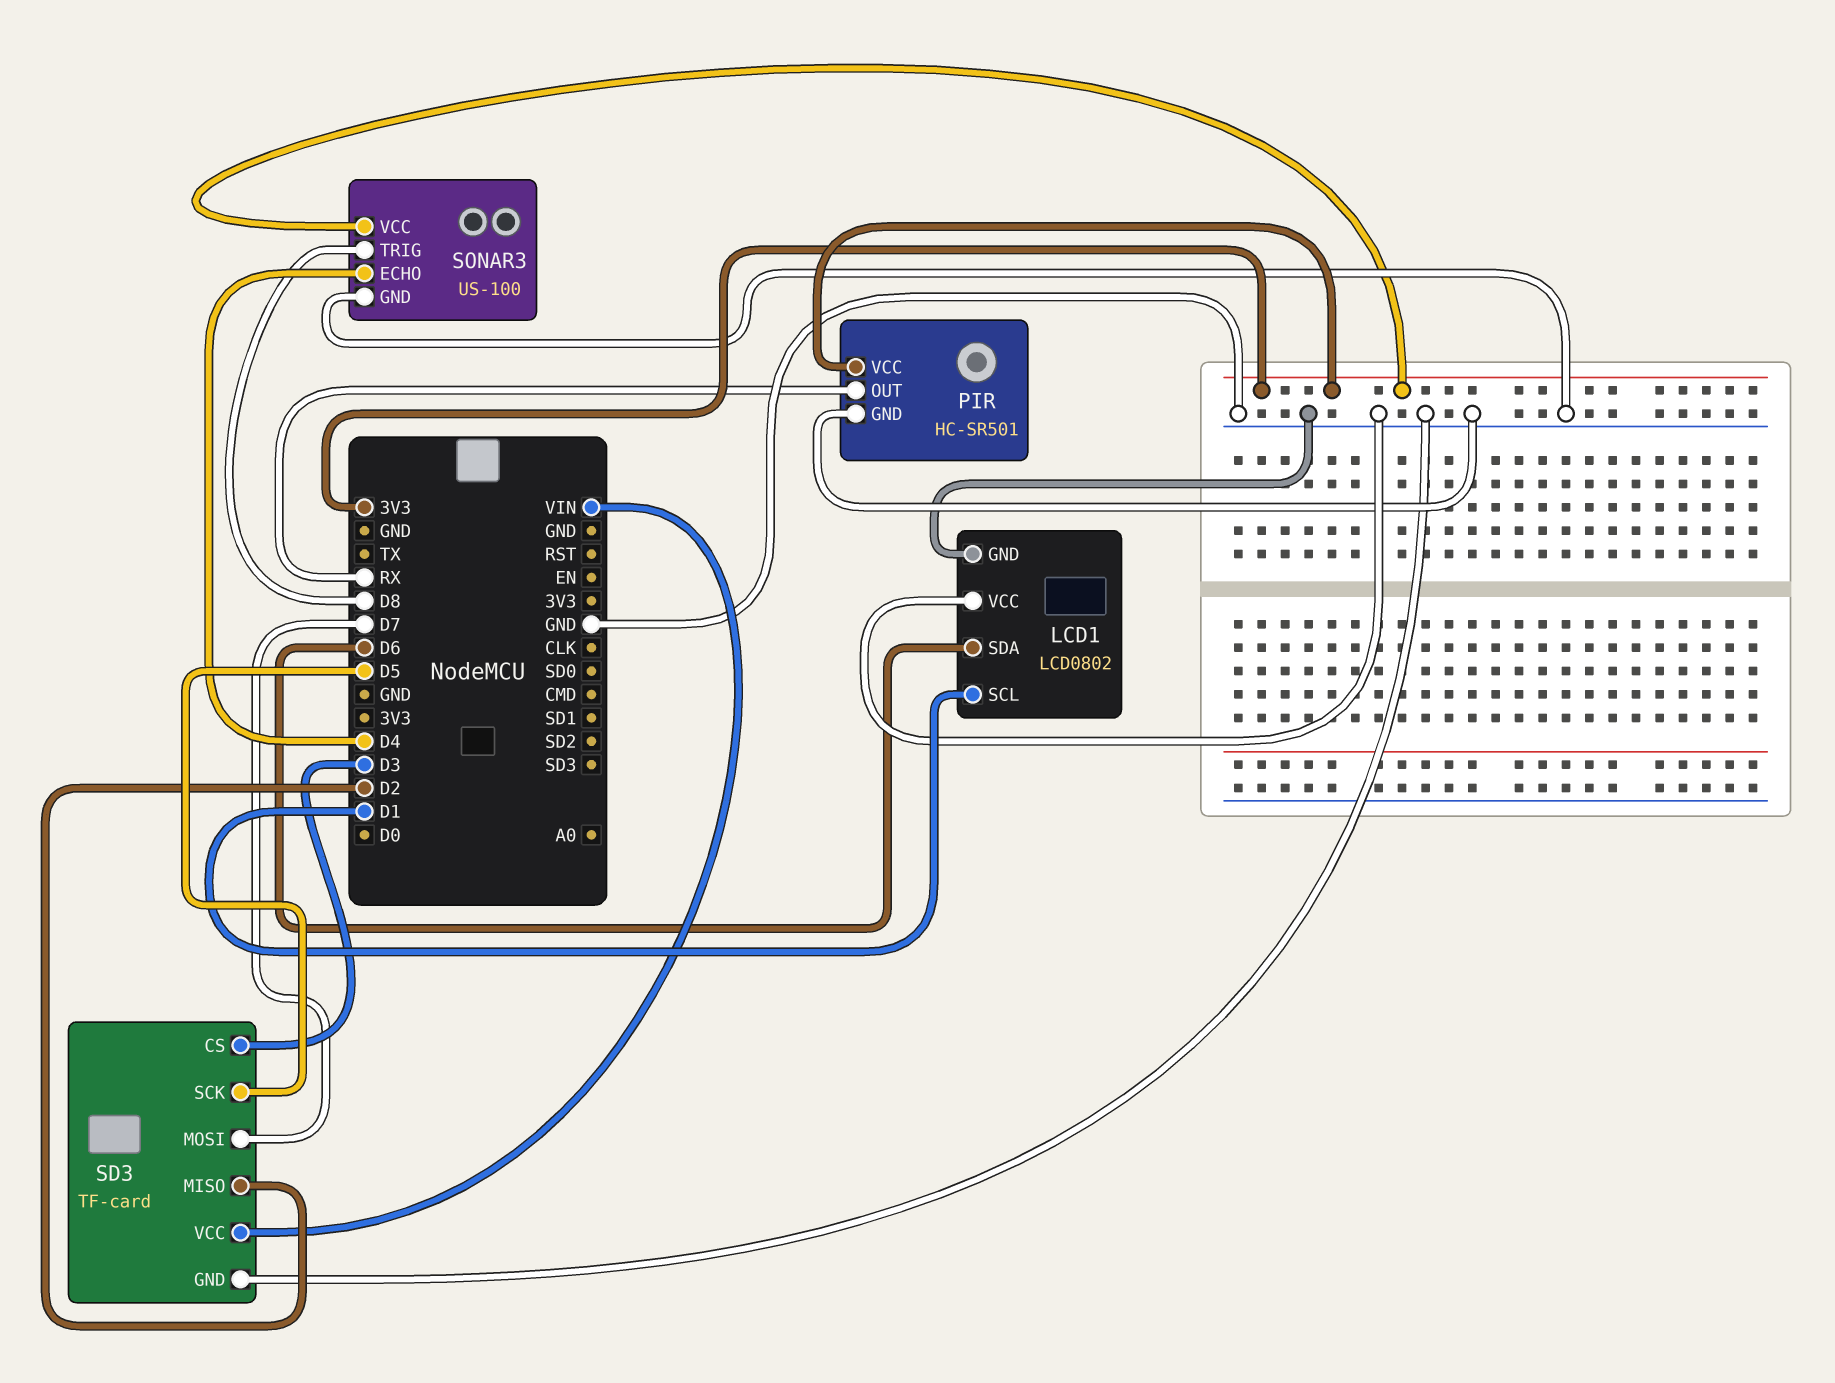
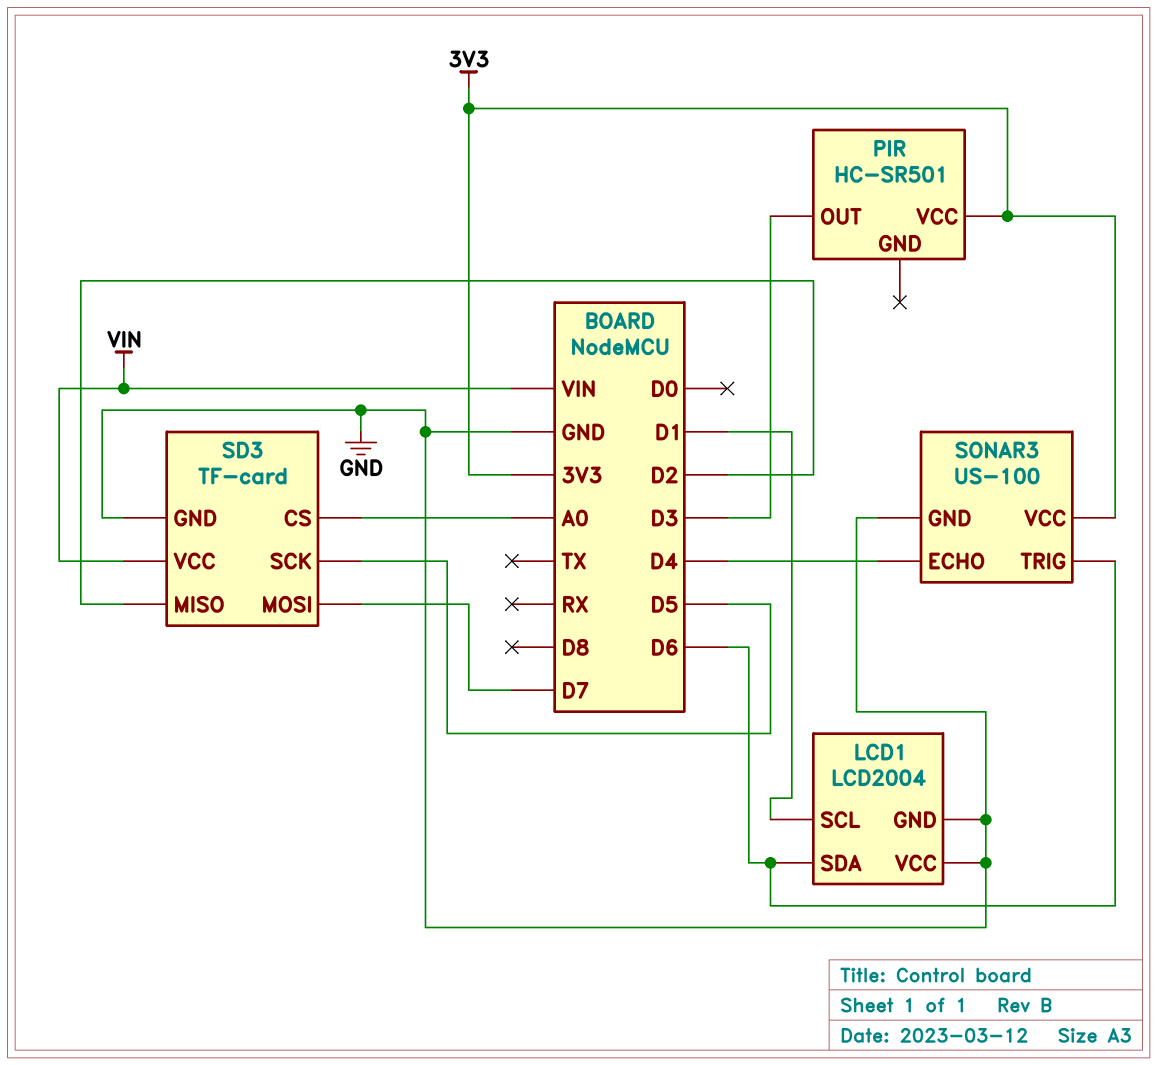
LCD1: LCD0802 -> LCD2004
PIR pin GND: GND -> none
PIR pin OUT: RX -> D3
SD3 pin CS: D3 -> A0
SONAR3 pin TRIG: D8 -> D6

